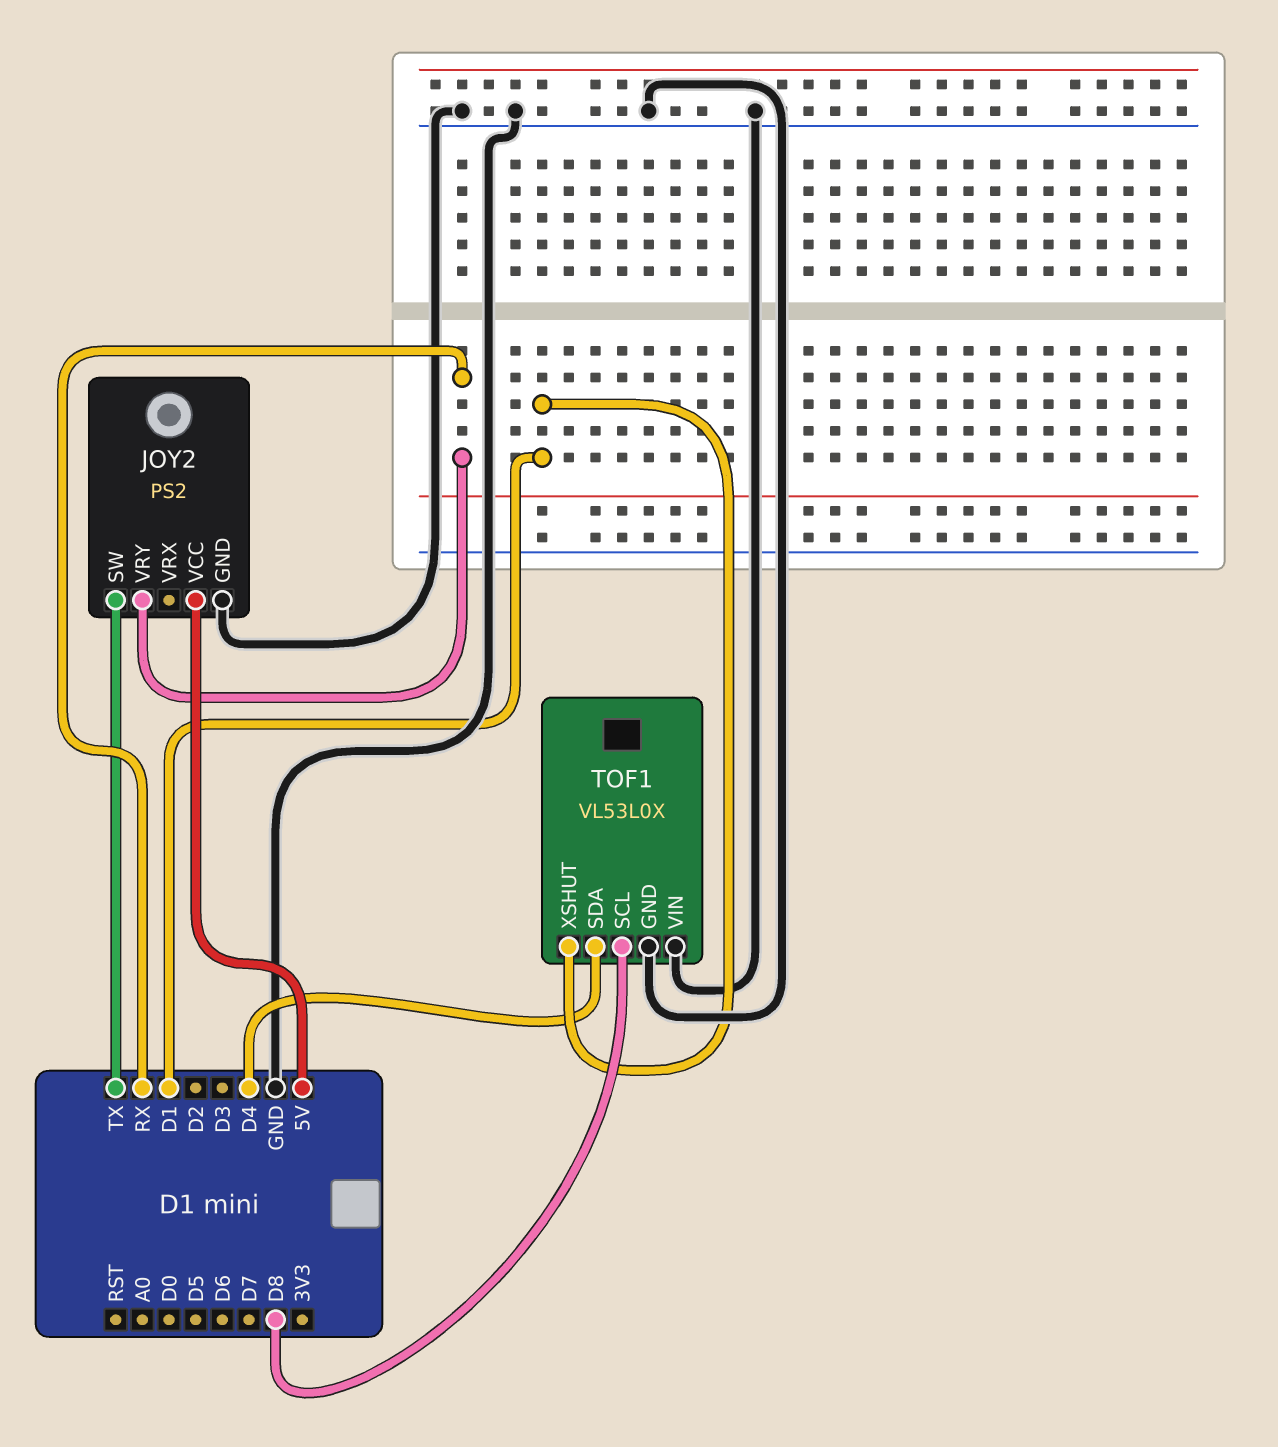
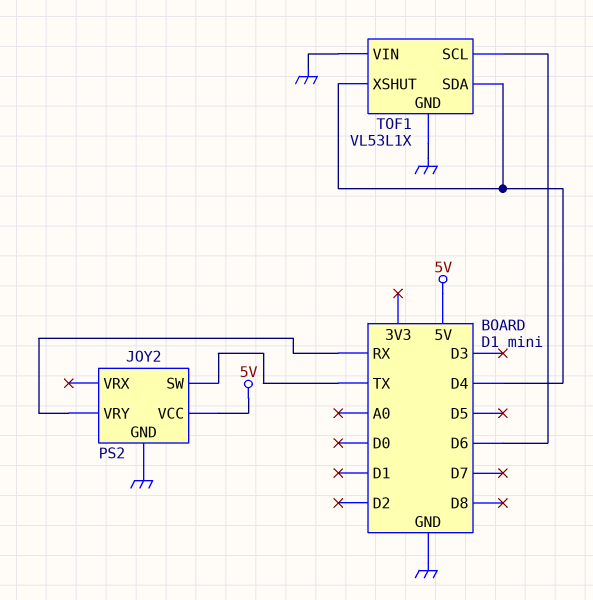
TOF1: VL53L0X -> VL53L1X
TOF1 pin SCL: D8 -> D6
TOF1 pin XSHUT: D1 -> D4

